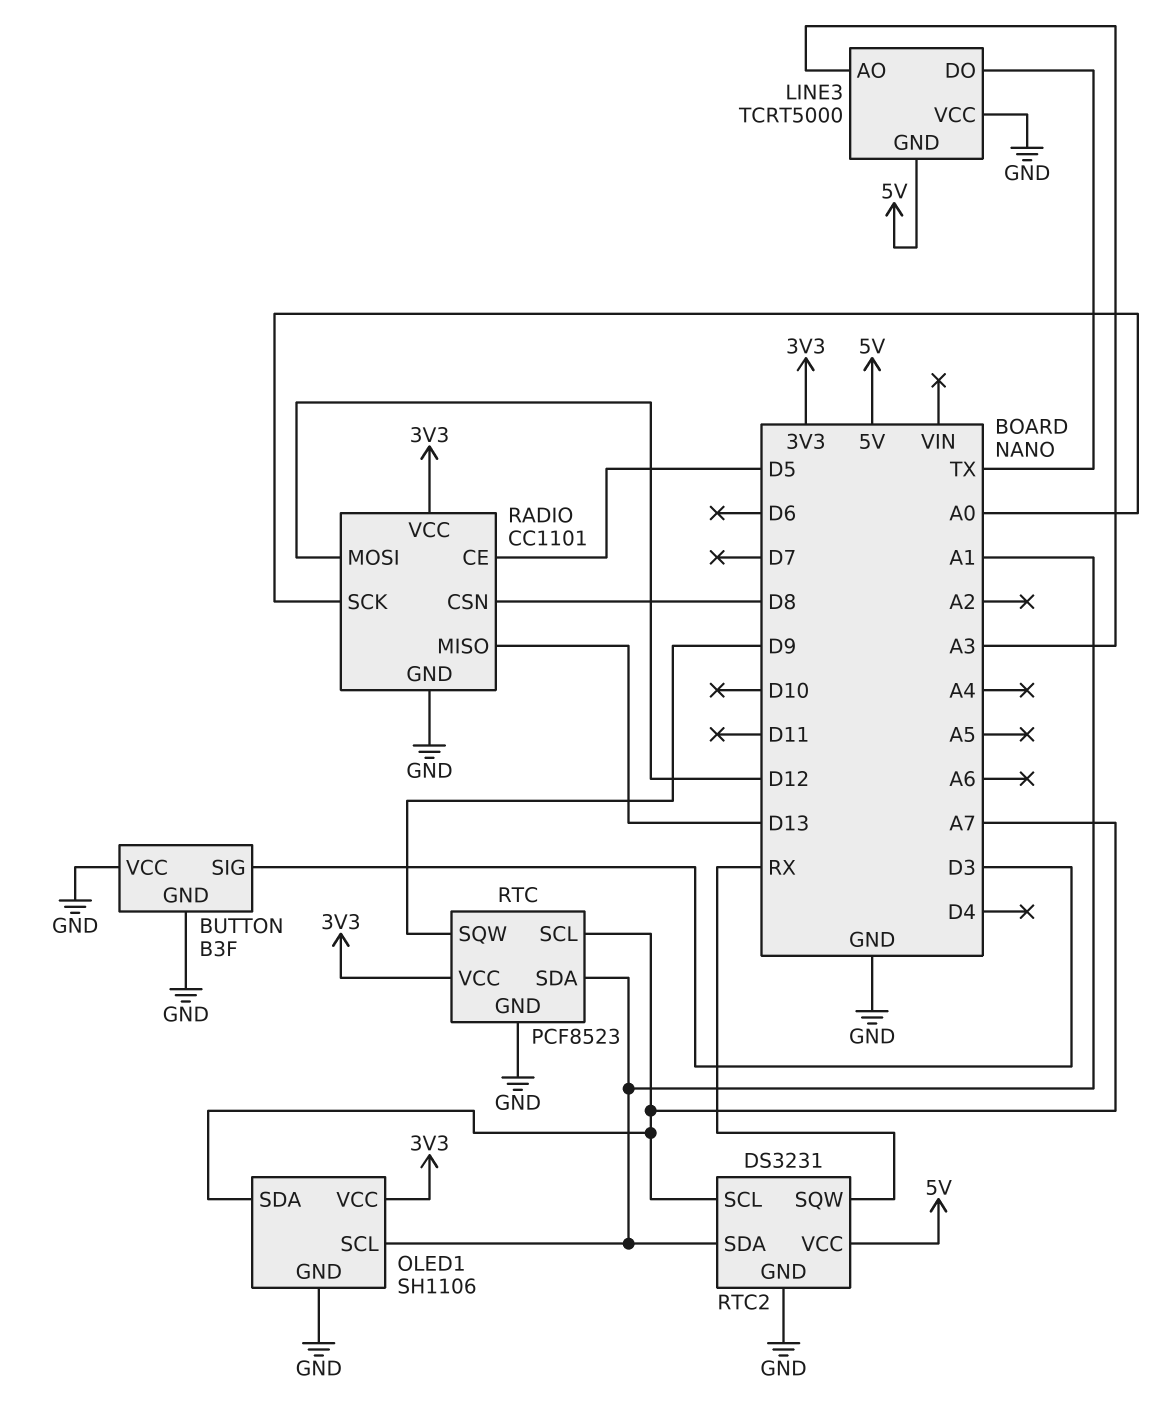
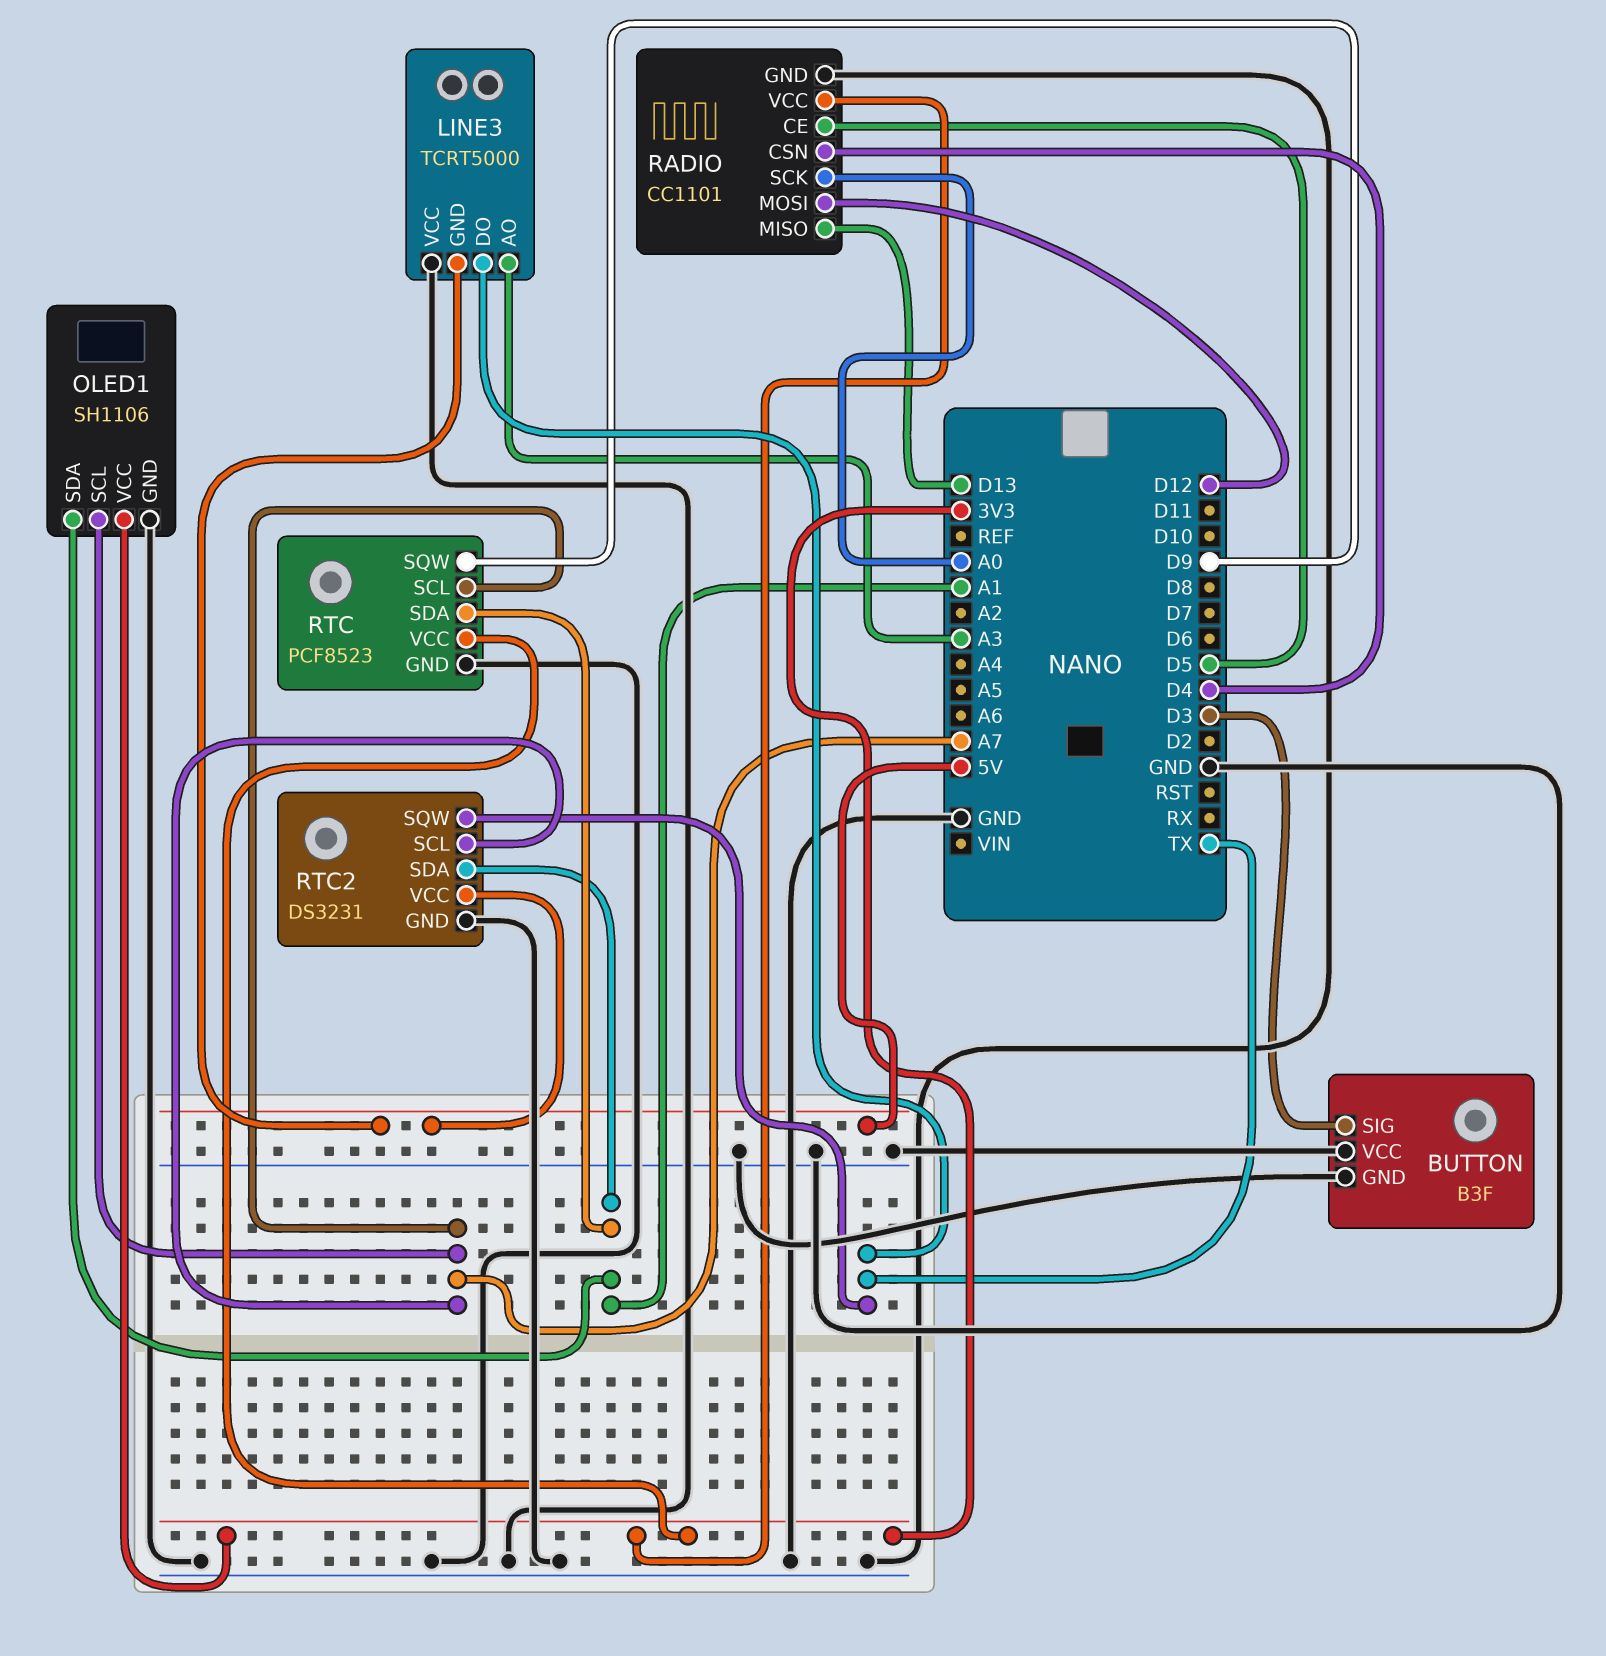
OLED1 pin SCL: A1 -> A7
OLED1 pin SDA: A7 -> A1
RADIO pin CSN: D8 -> D4
RTC2 pin SQW: RX -> TX

